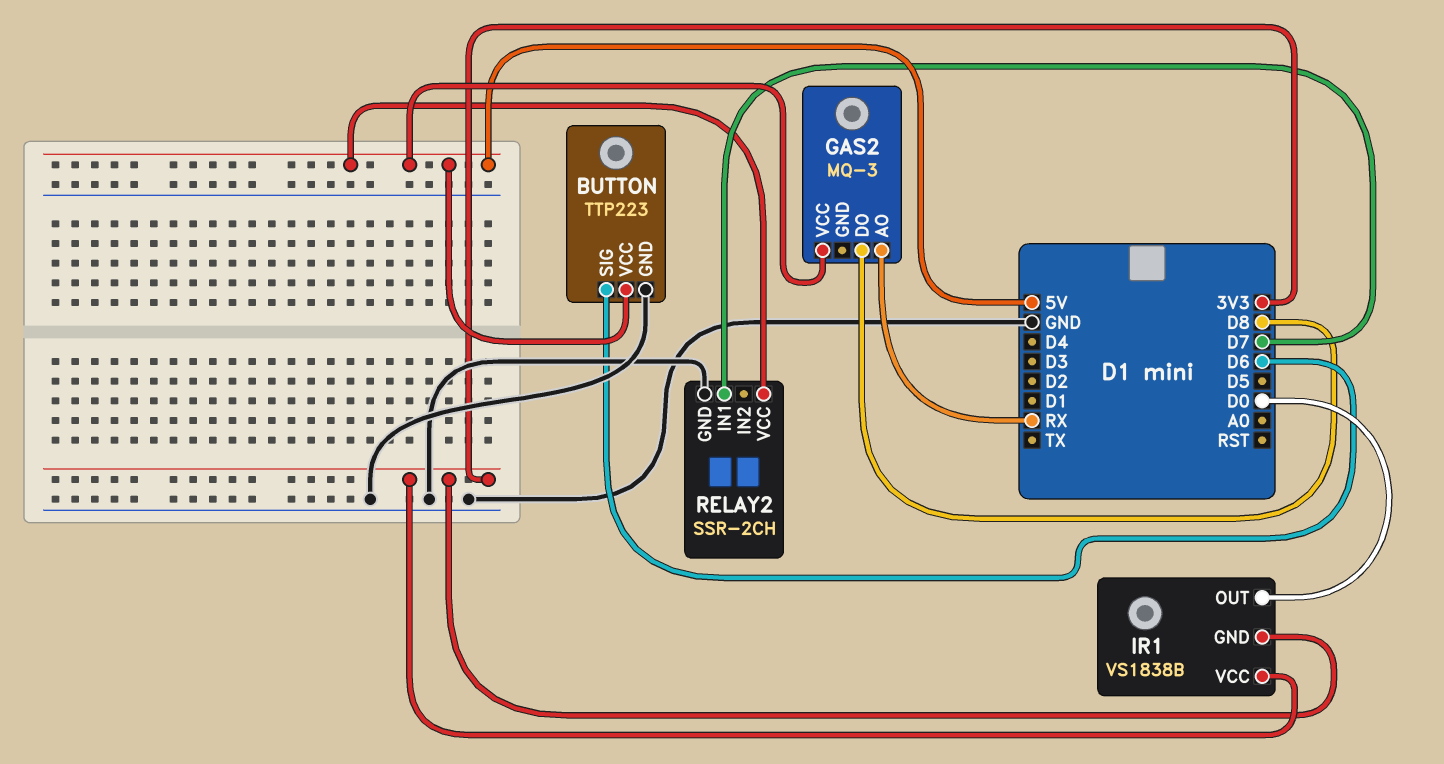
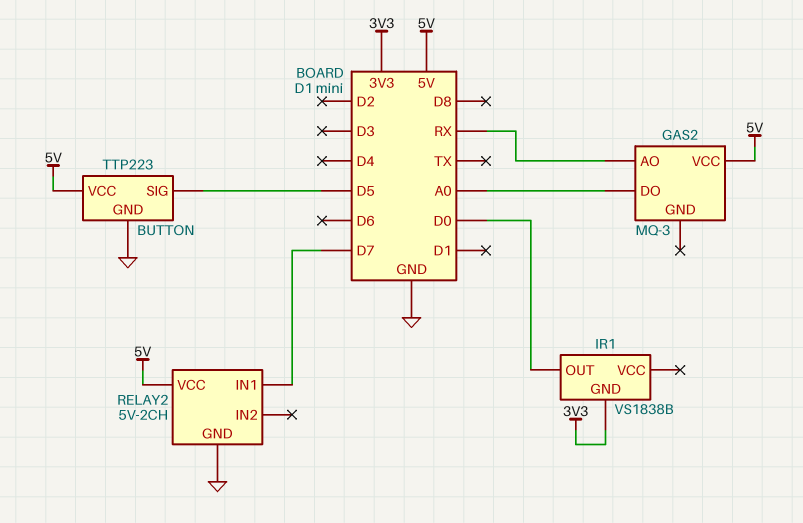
BUTTON pin SIG: D6 -> D5
GAS2 pin DO: D8 -> A0
IR1 pin VCC: 3V3 -> none
RELAY2: SSR-2CH -> 5V-2CH

